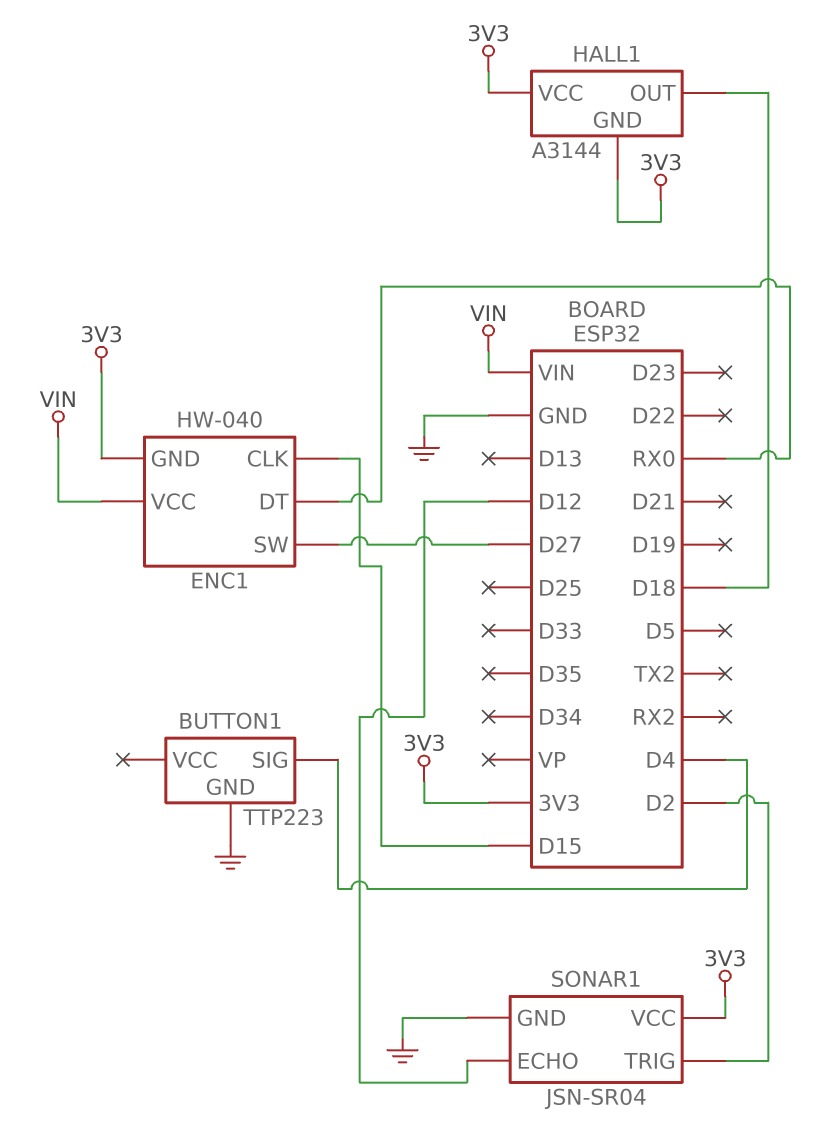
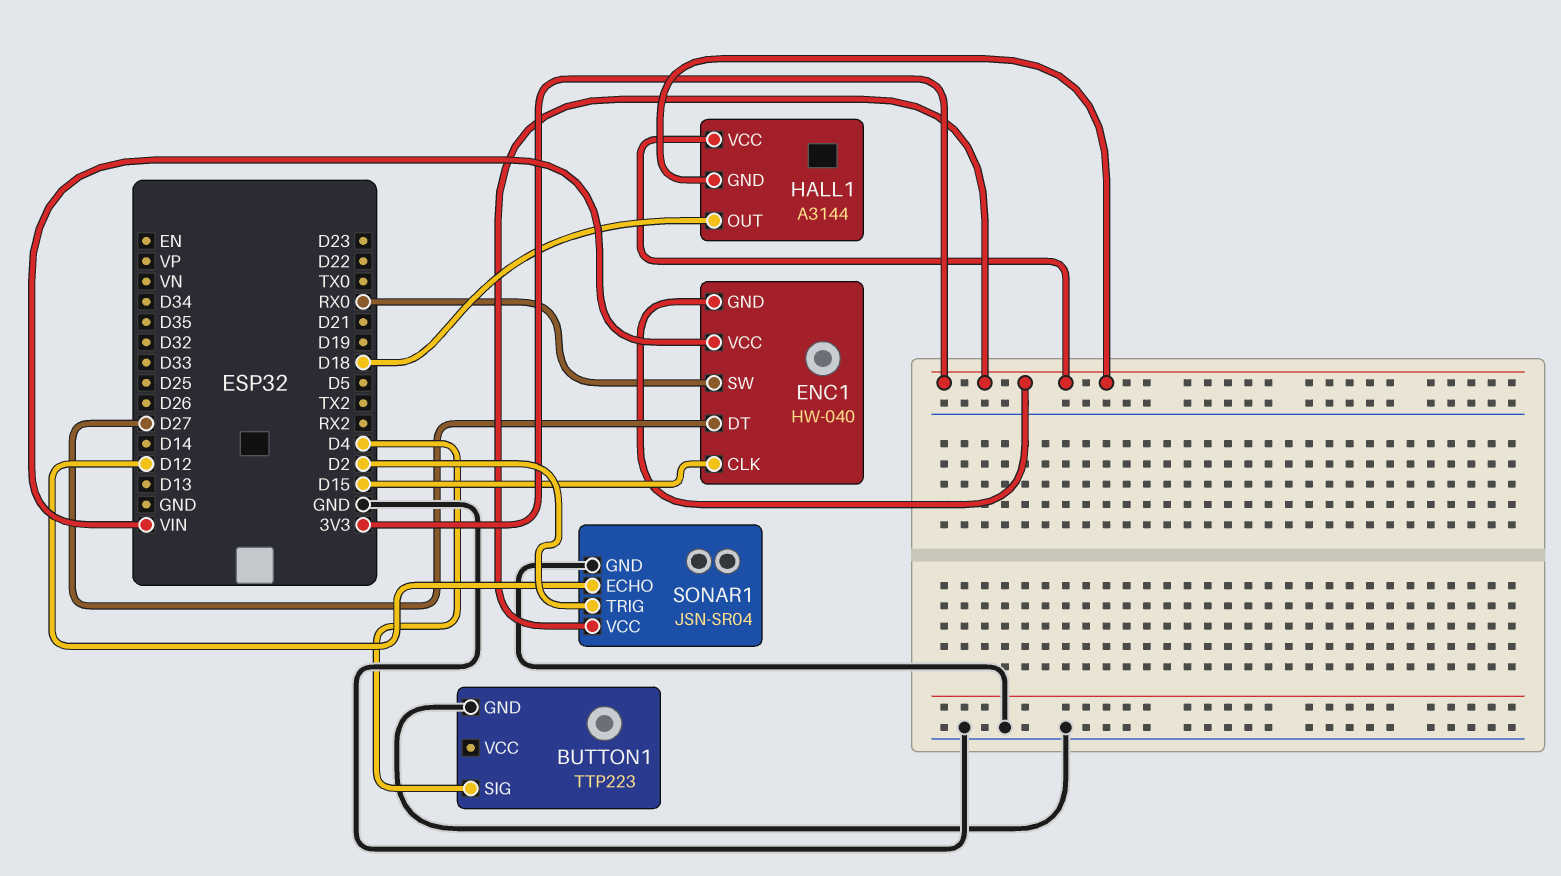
ENC1 pin DT: RX0 -> D27
ENC1 pin SW: D27 -> RX0

